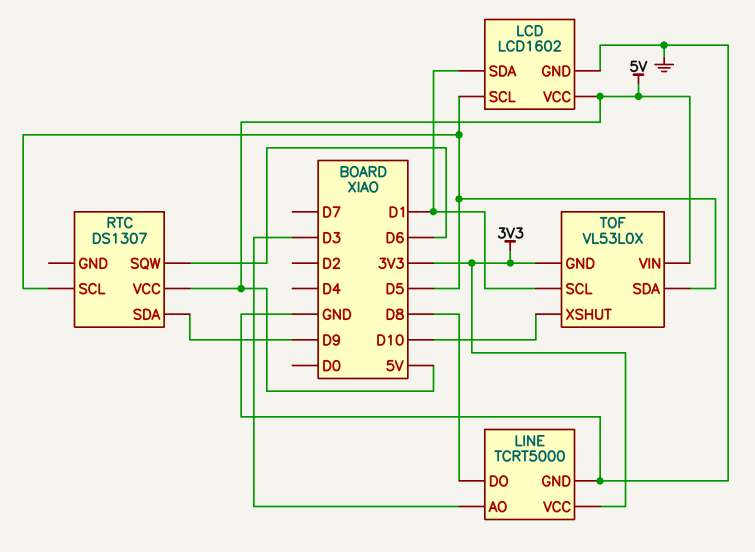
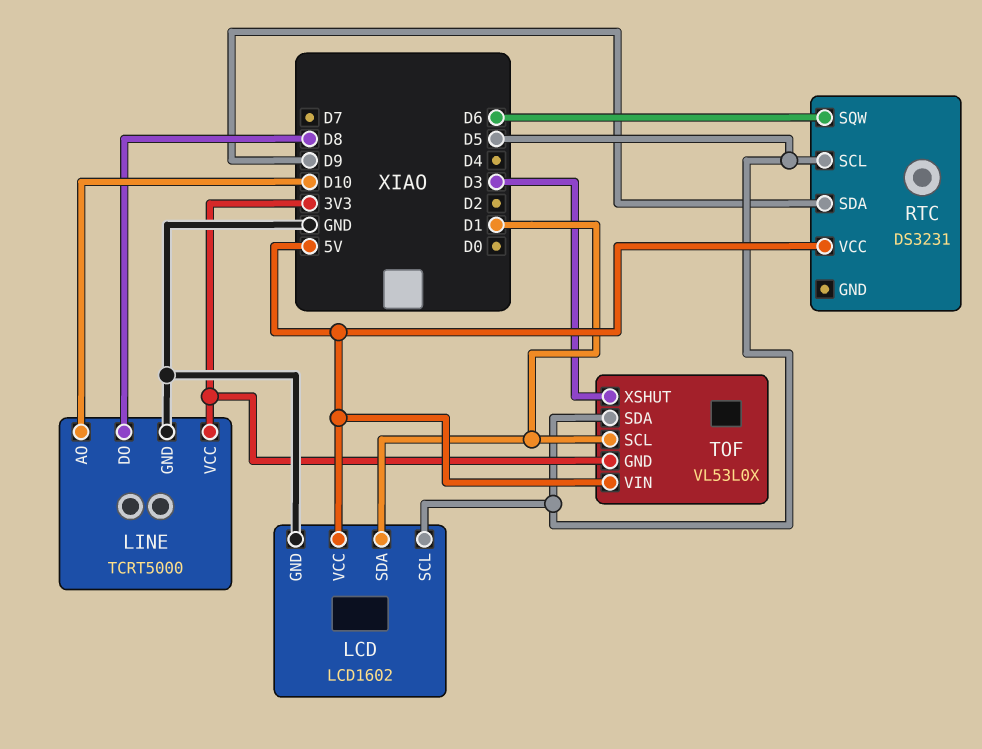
LINE pin AO: D3 -> D10
RTC: DS1307 -> DS3231
TOF pin XSHUT: D10 -> D3

